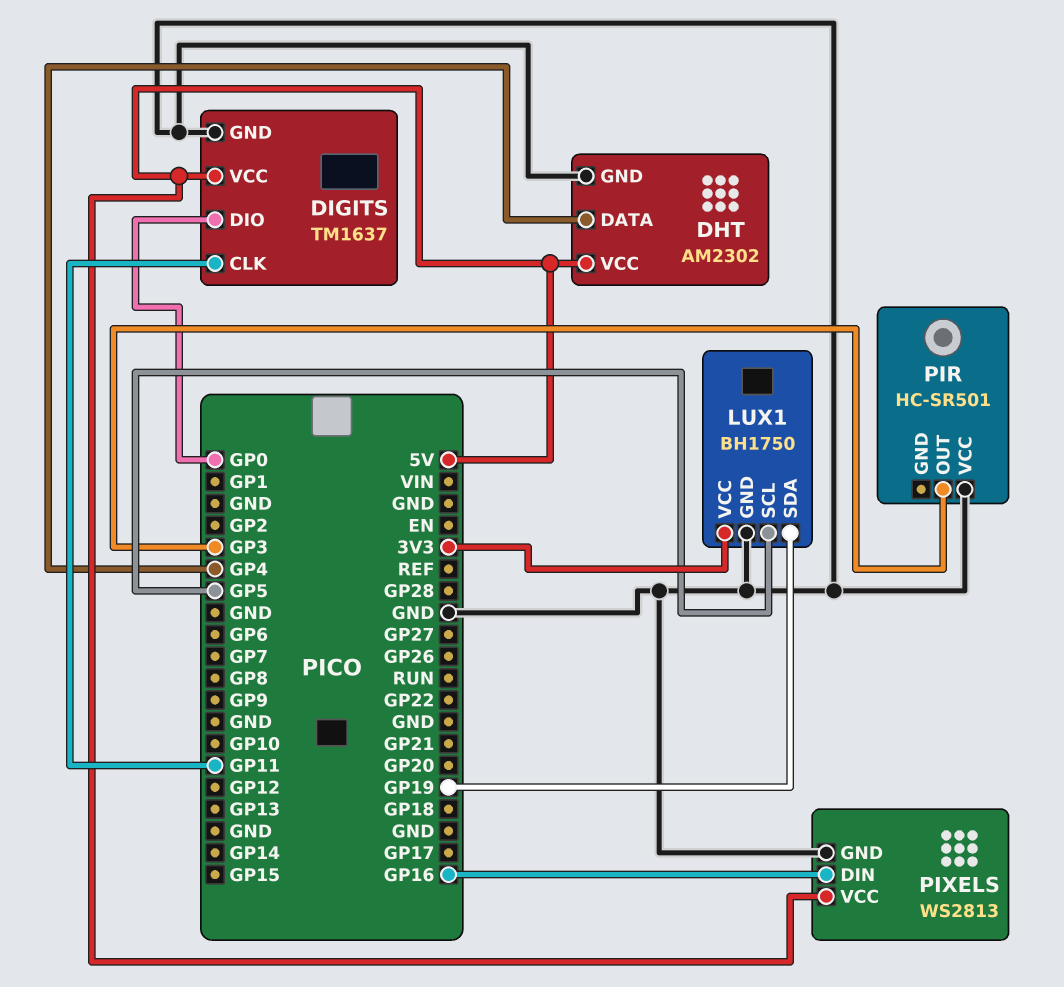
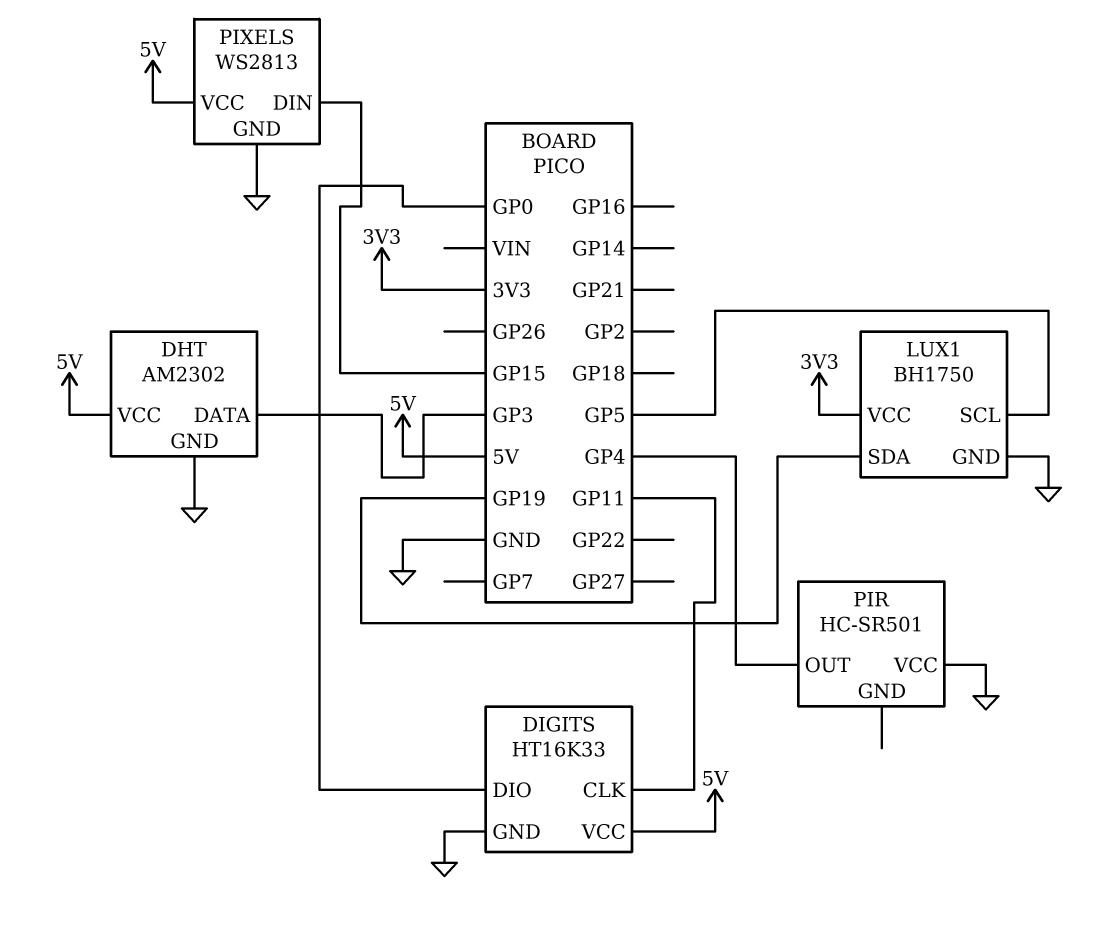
DHT pin DATA: GP4 -> GP3
DIGITS: TM1637 -> HT16K33
PIR pin OUT: GP3 -> GP4
PIXELS pin DIN: GP16 -> GP15

